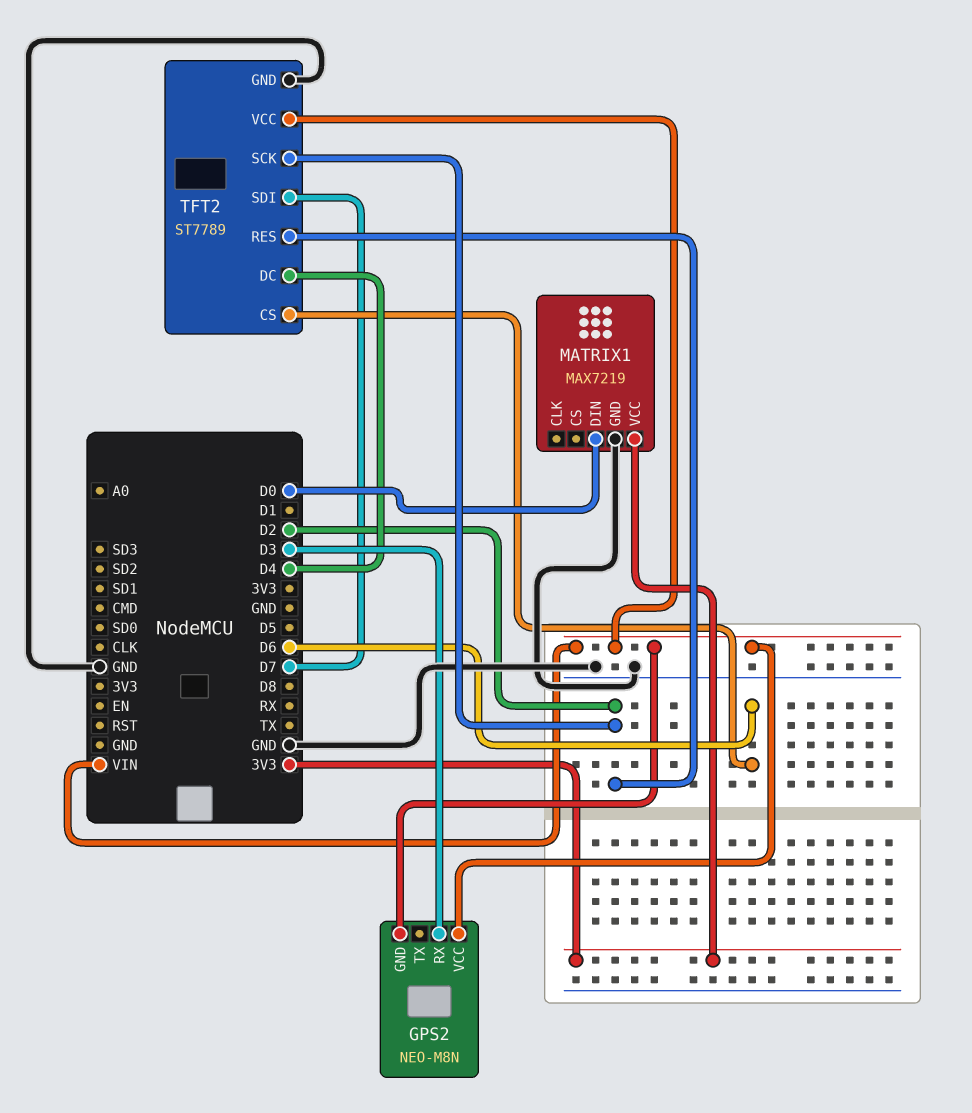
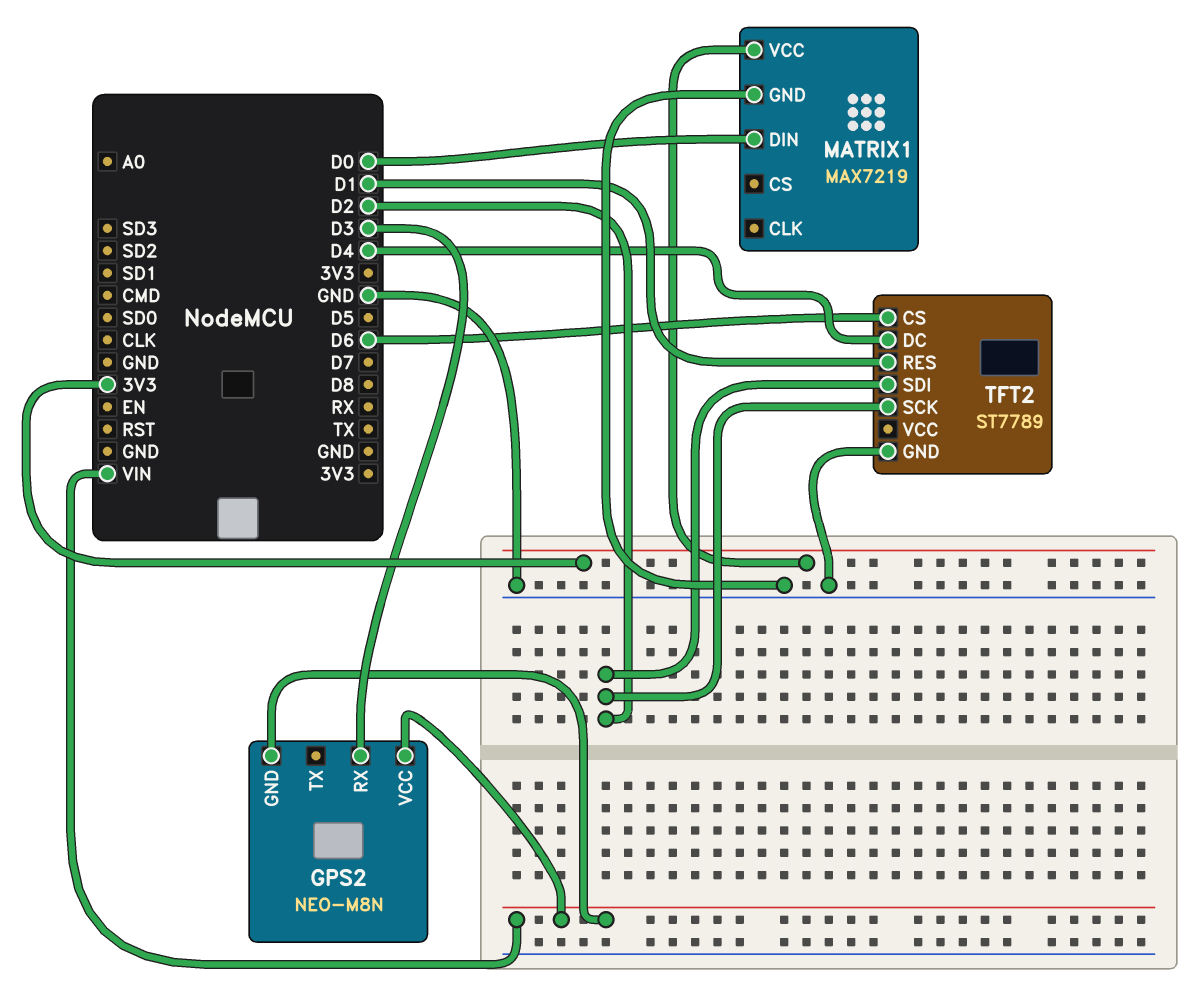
TFT2 pin RES: D2 -> D1
TFT2 pin SDI: D7 -> D2
TFT2 pin VCC: VIN -> none

